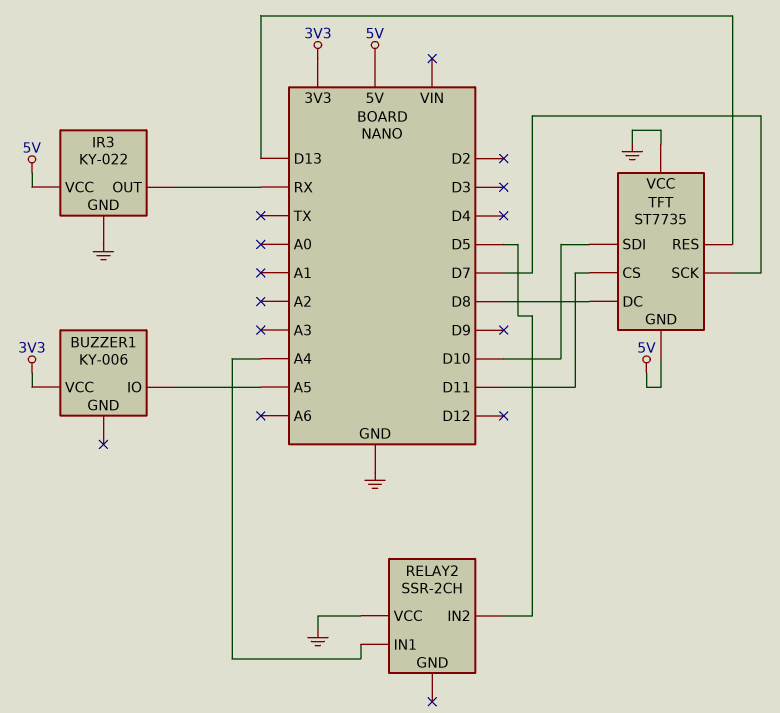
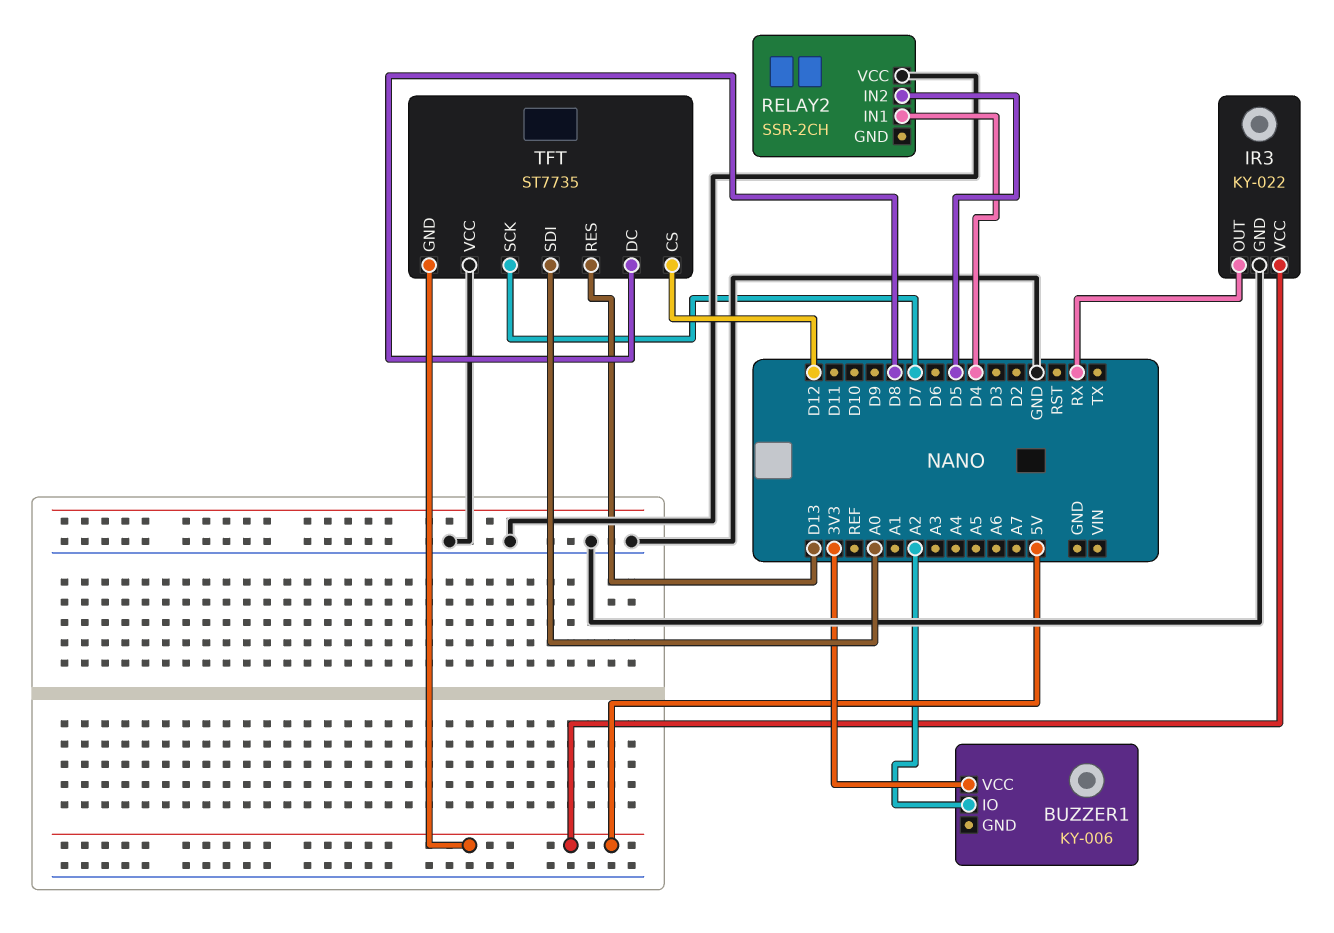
BUZZER1 pin IO: A5 -> A2
RELAY2 pin IN1: A4 -> D4
TFT pin CS: D11 -> D12
TFT pin SDI: D10 -> A0

